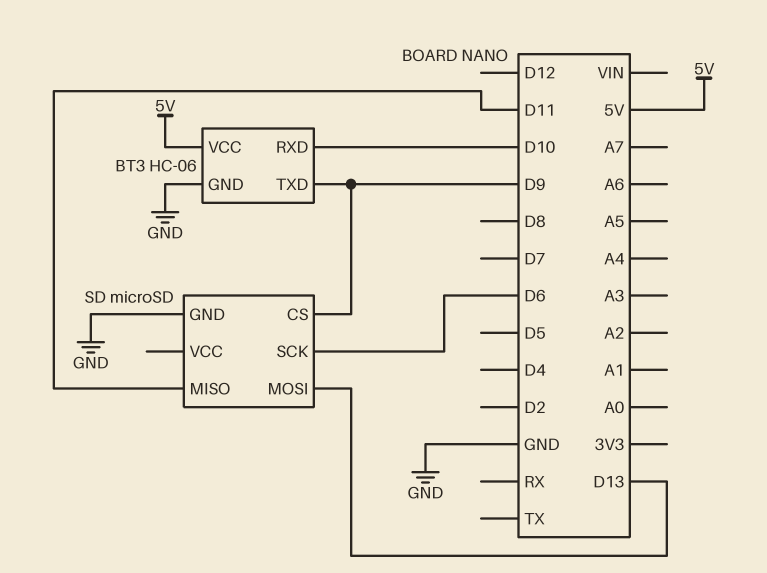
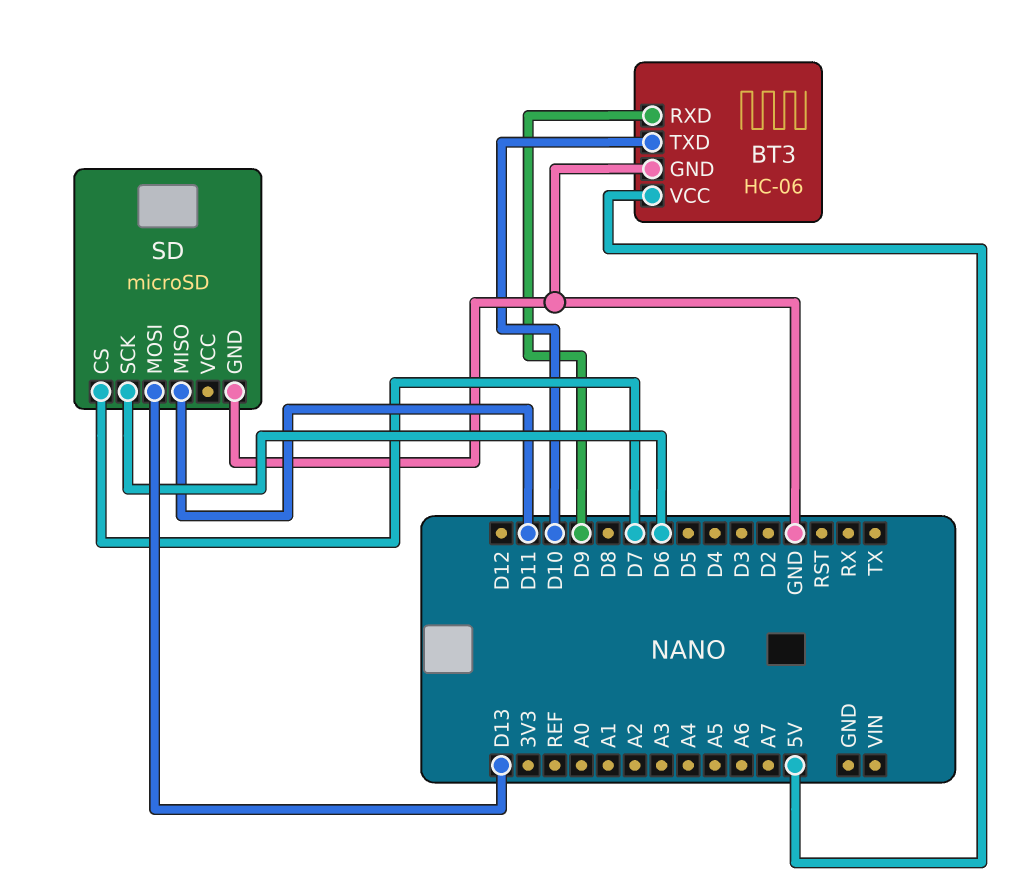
BT3 pin RXD: D10 -> D9
BT3 pin TXD: D9 -> D10
SD pin CS: D9 -> D7

